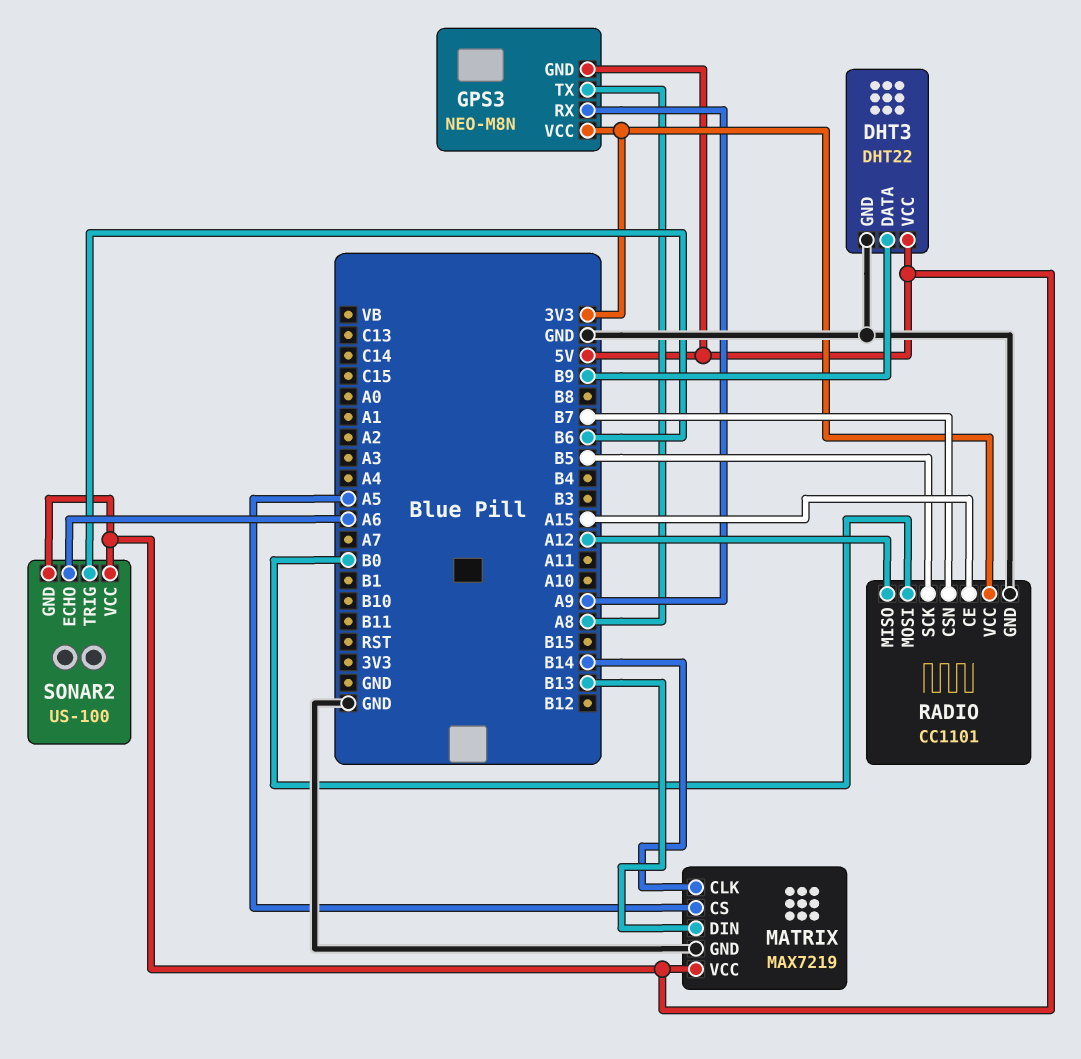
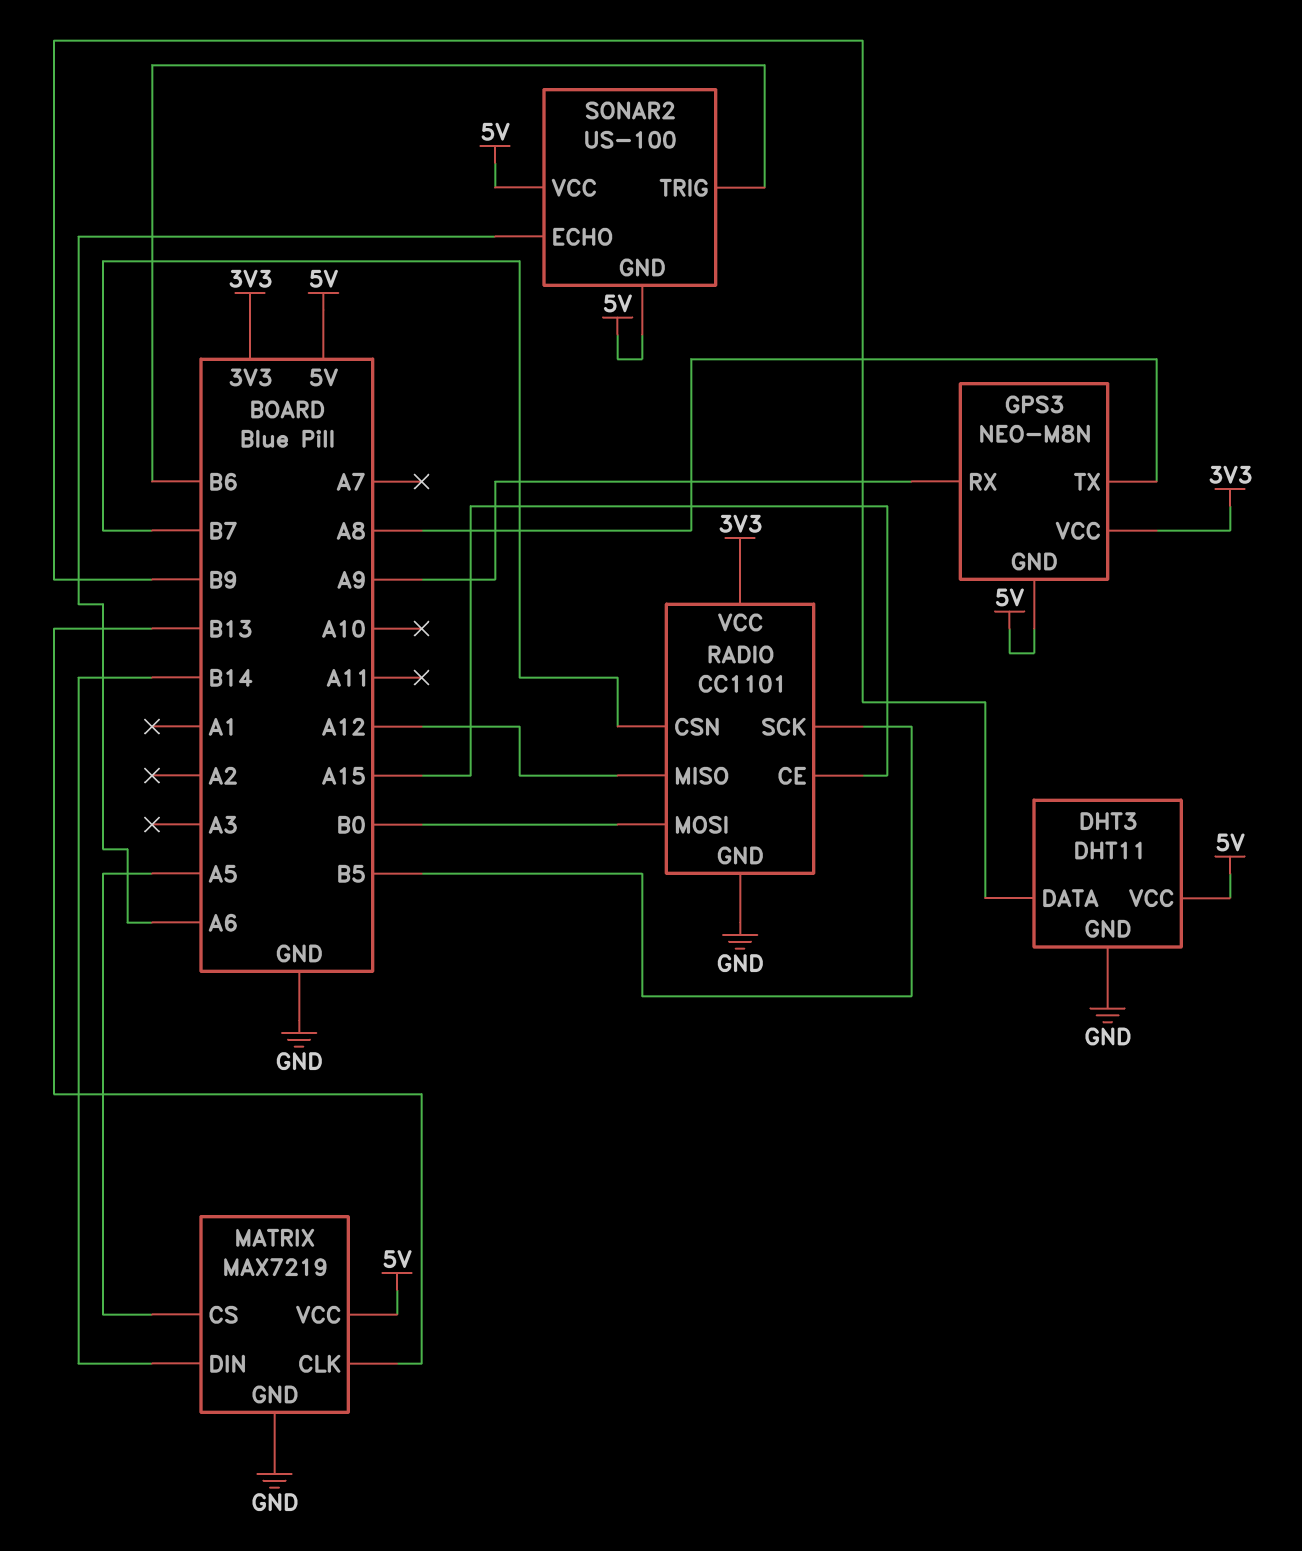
DHT3: DHT22 -> DHT11
MATRIX pin CLK: B14 -> B13
MATRIX pin DIN: B13 -> B14

